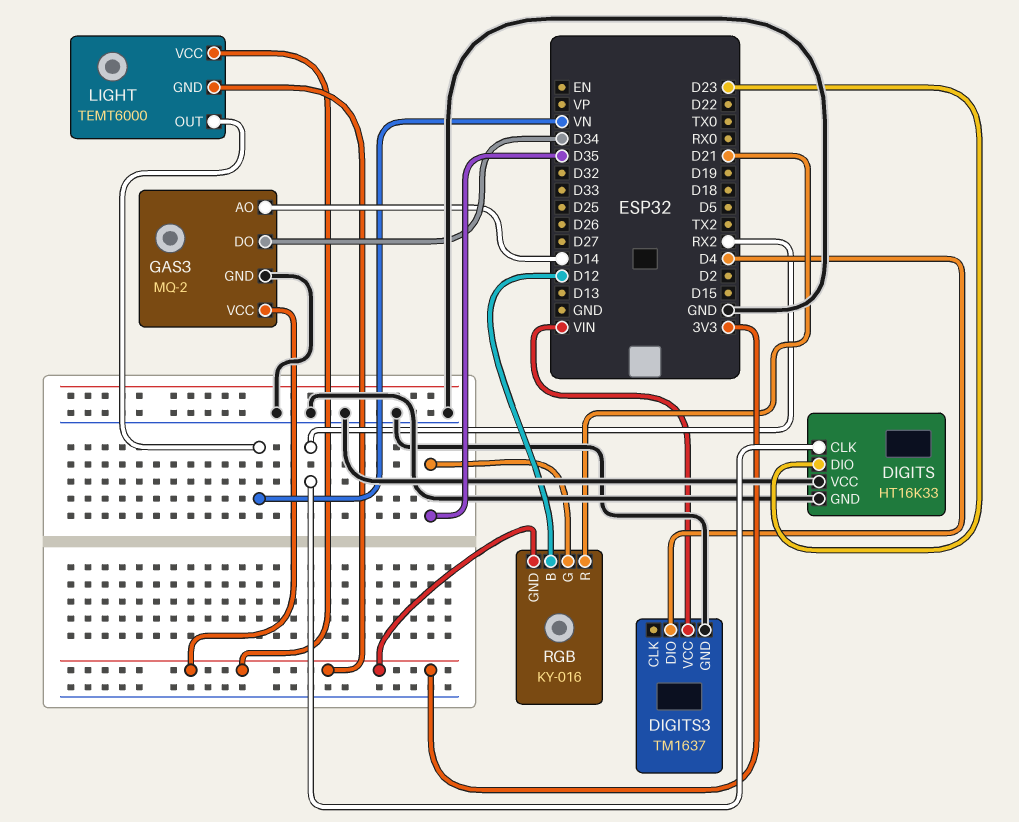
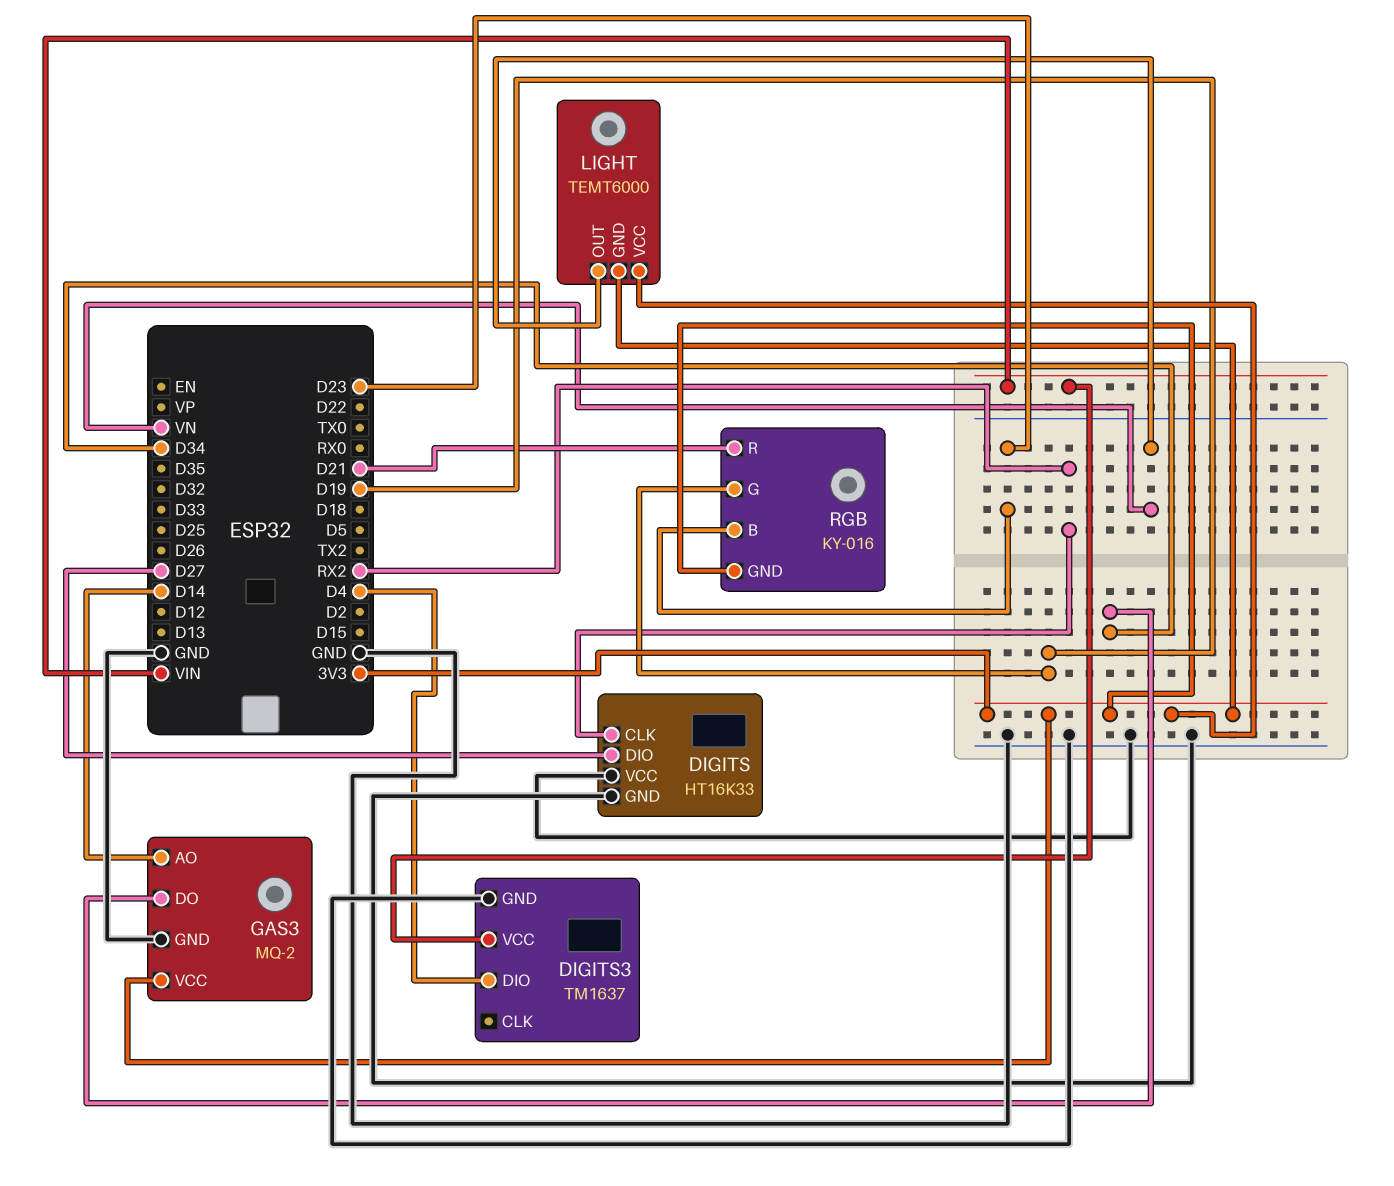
DIGITS pin DIO: D23 -> D27
RGB pin B: D12 -> D23
RGB pin G: D35 -> D19

